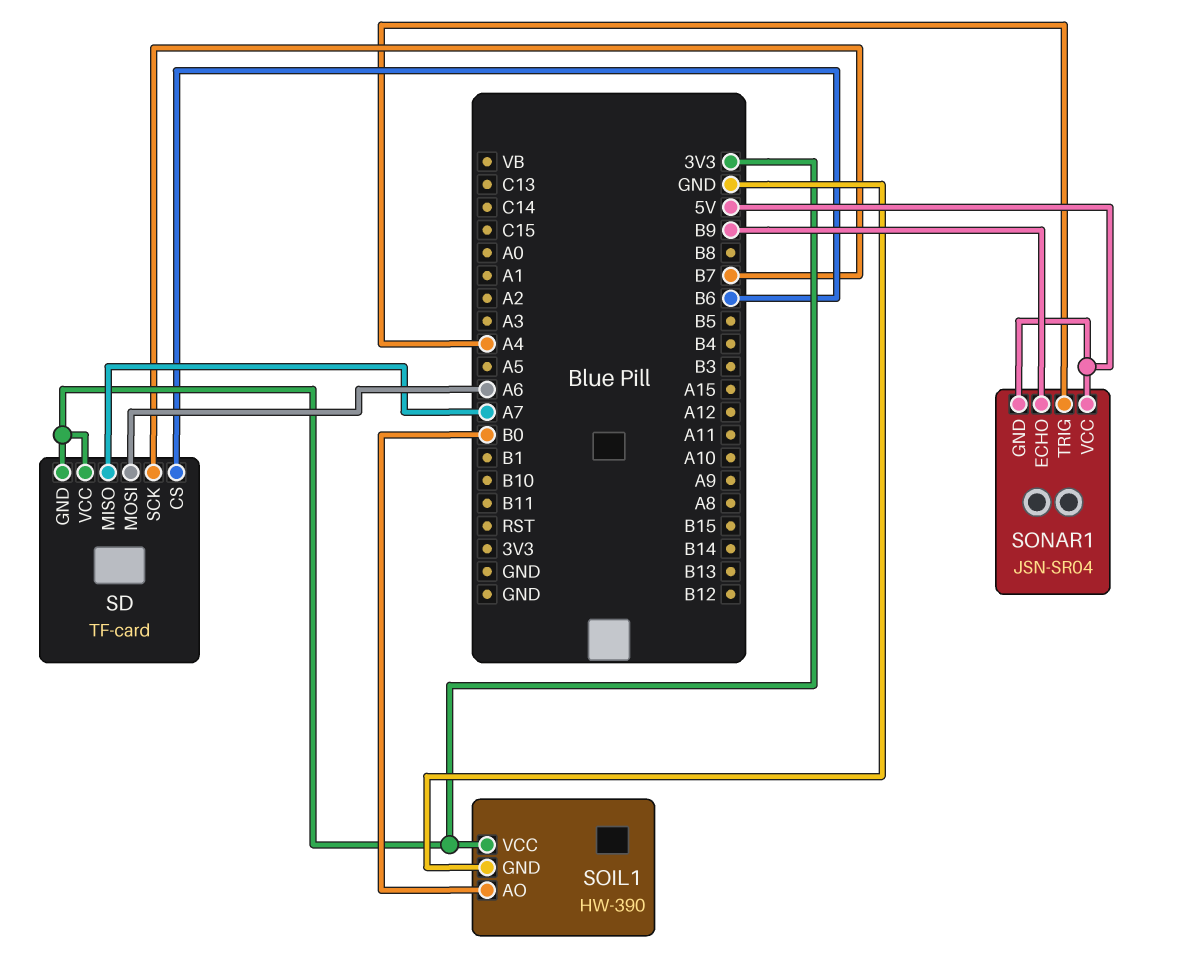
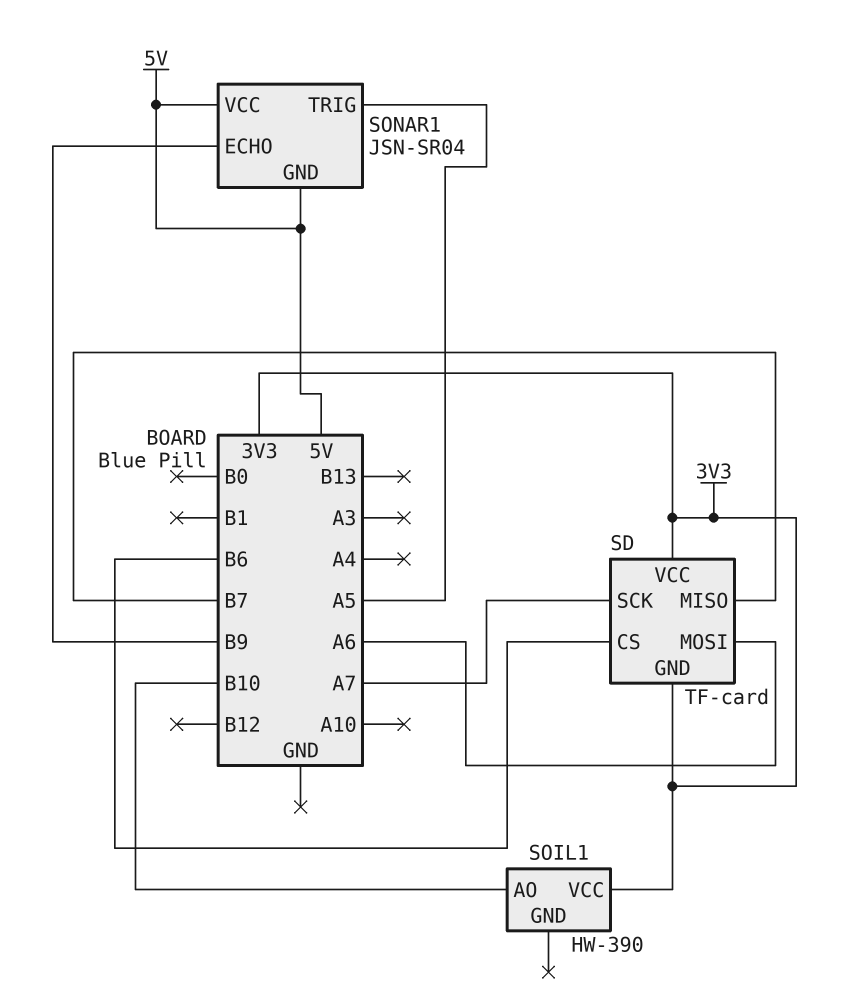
SD pin MISO: A7 -> B7
SD pin SCK: B7 -> A7
SOIL1 pin AO: B0 -> B10
SOIL1 pin GND: GND -> none
SONAR1 pin TRIG: A4 -> A5

